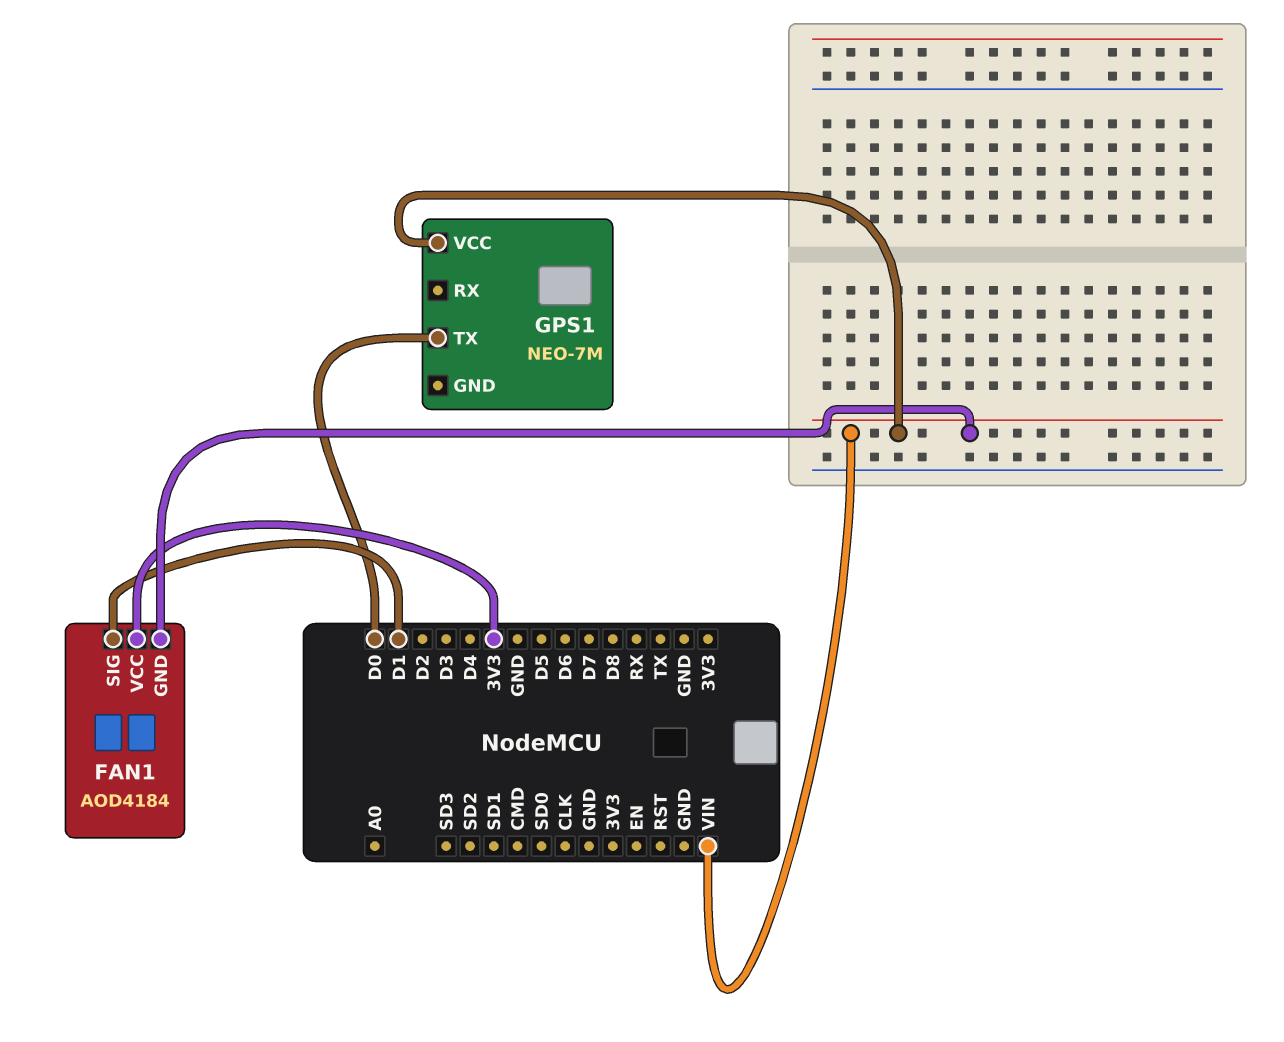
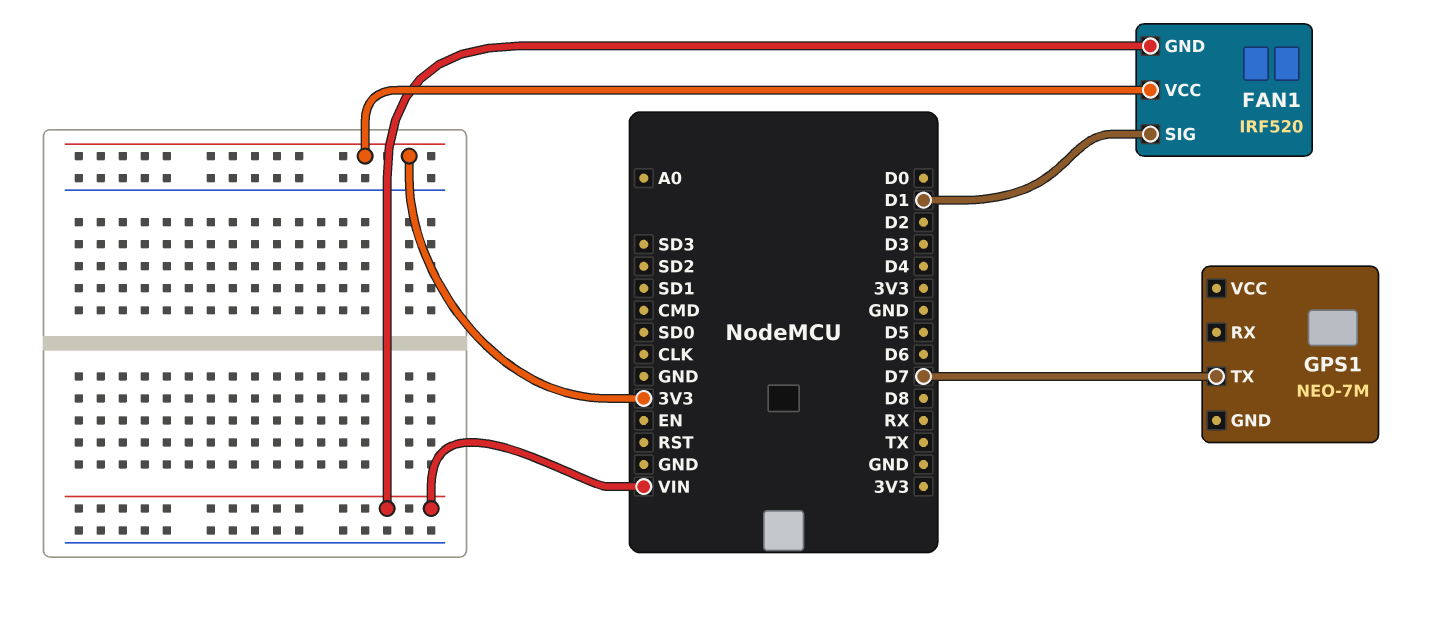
FAN1: AOD4184 -> IRF520
GPS1 pin TX: D0 -> D7
GPS1 pin VCC: VIN -> none

